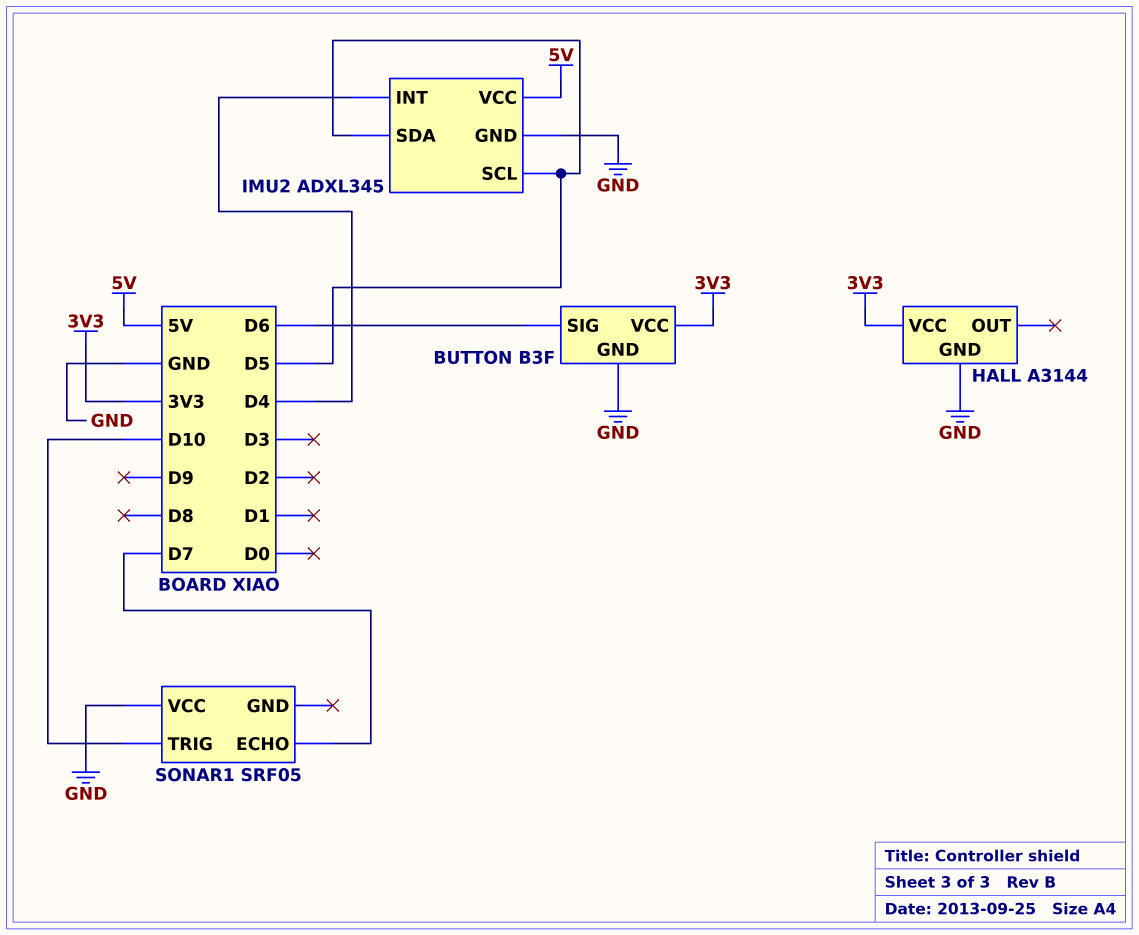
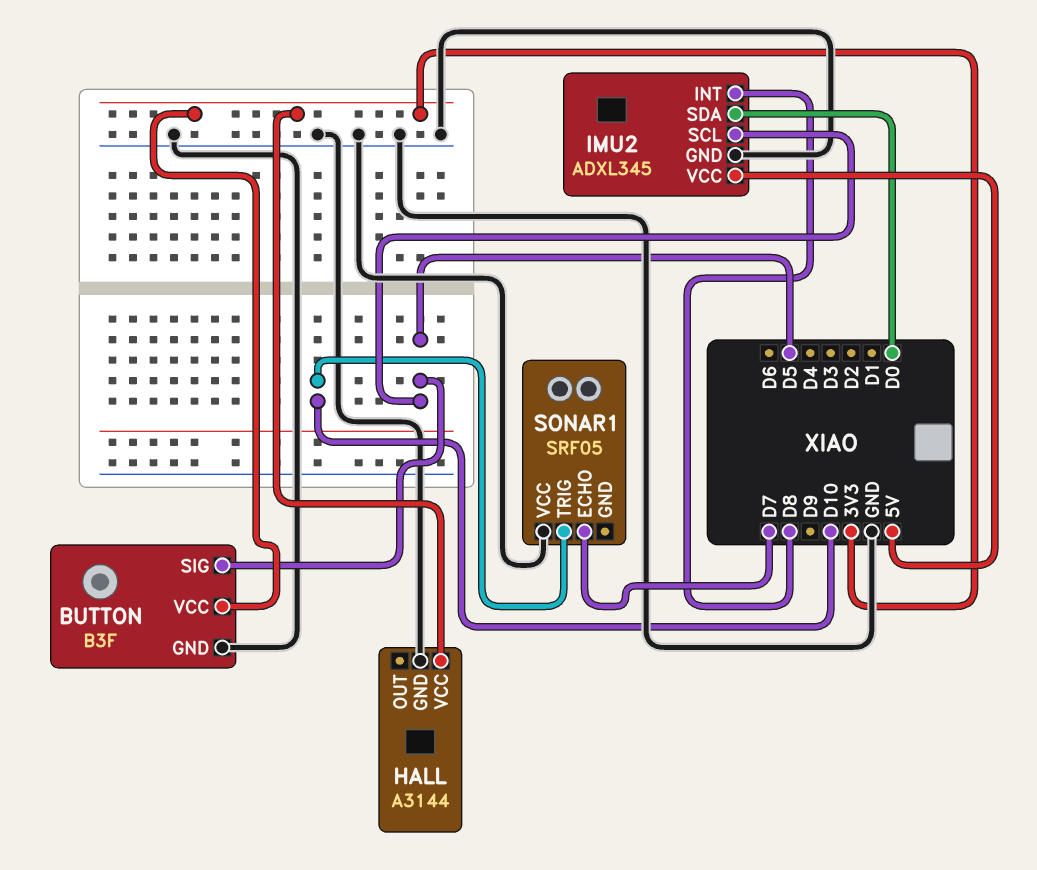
BUTTON pin SIG: D6 -> D5
IMU2 pin INT: D4 -> D8
IMU2 pin SDA: D5 -> D0

